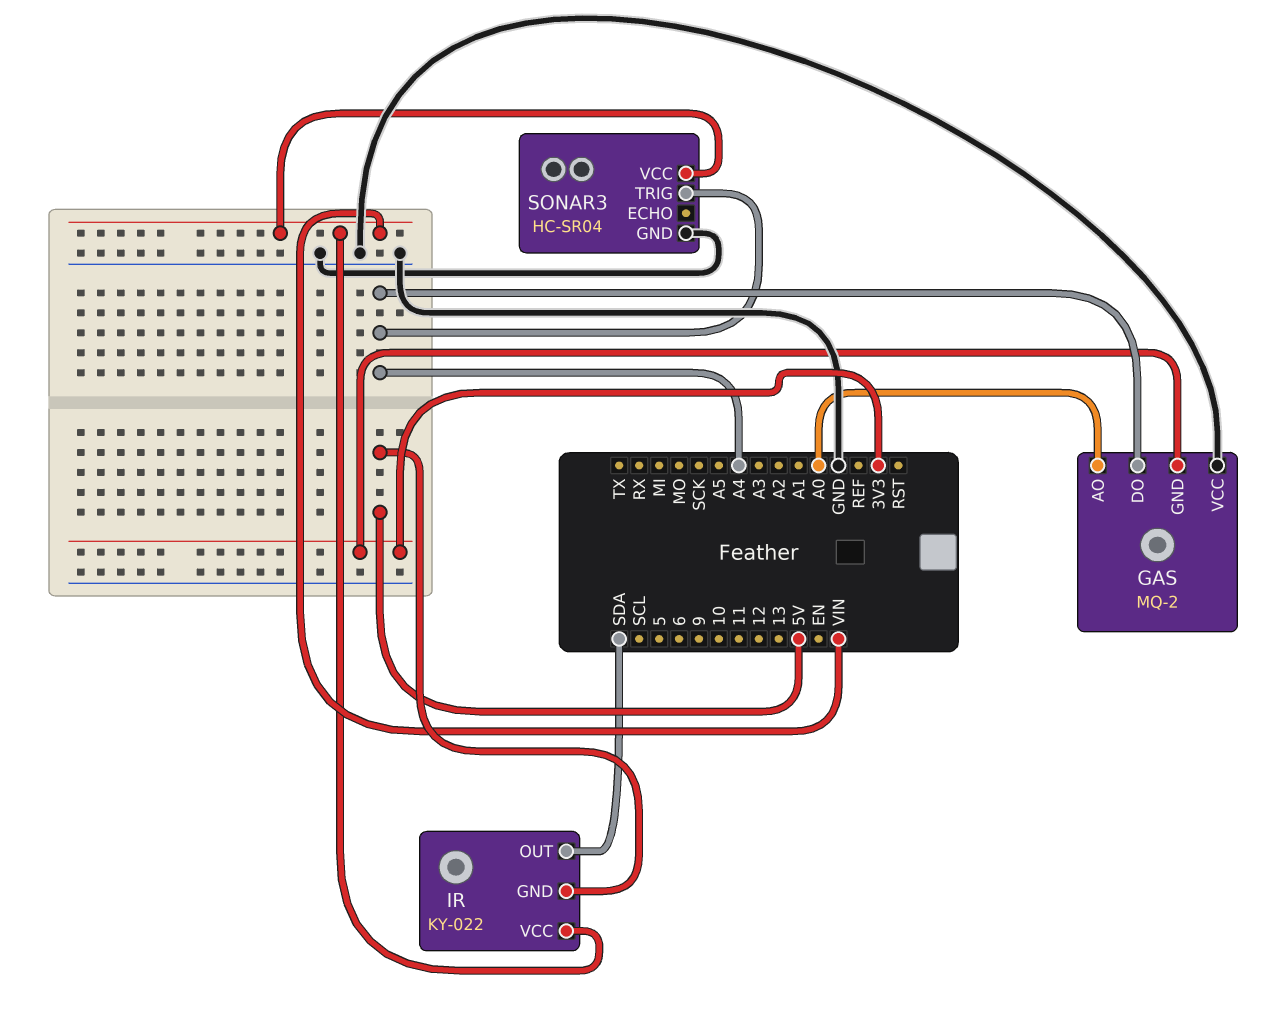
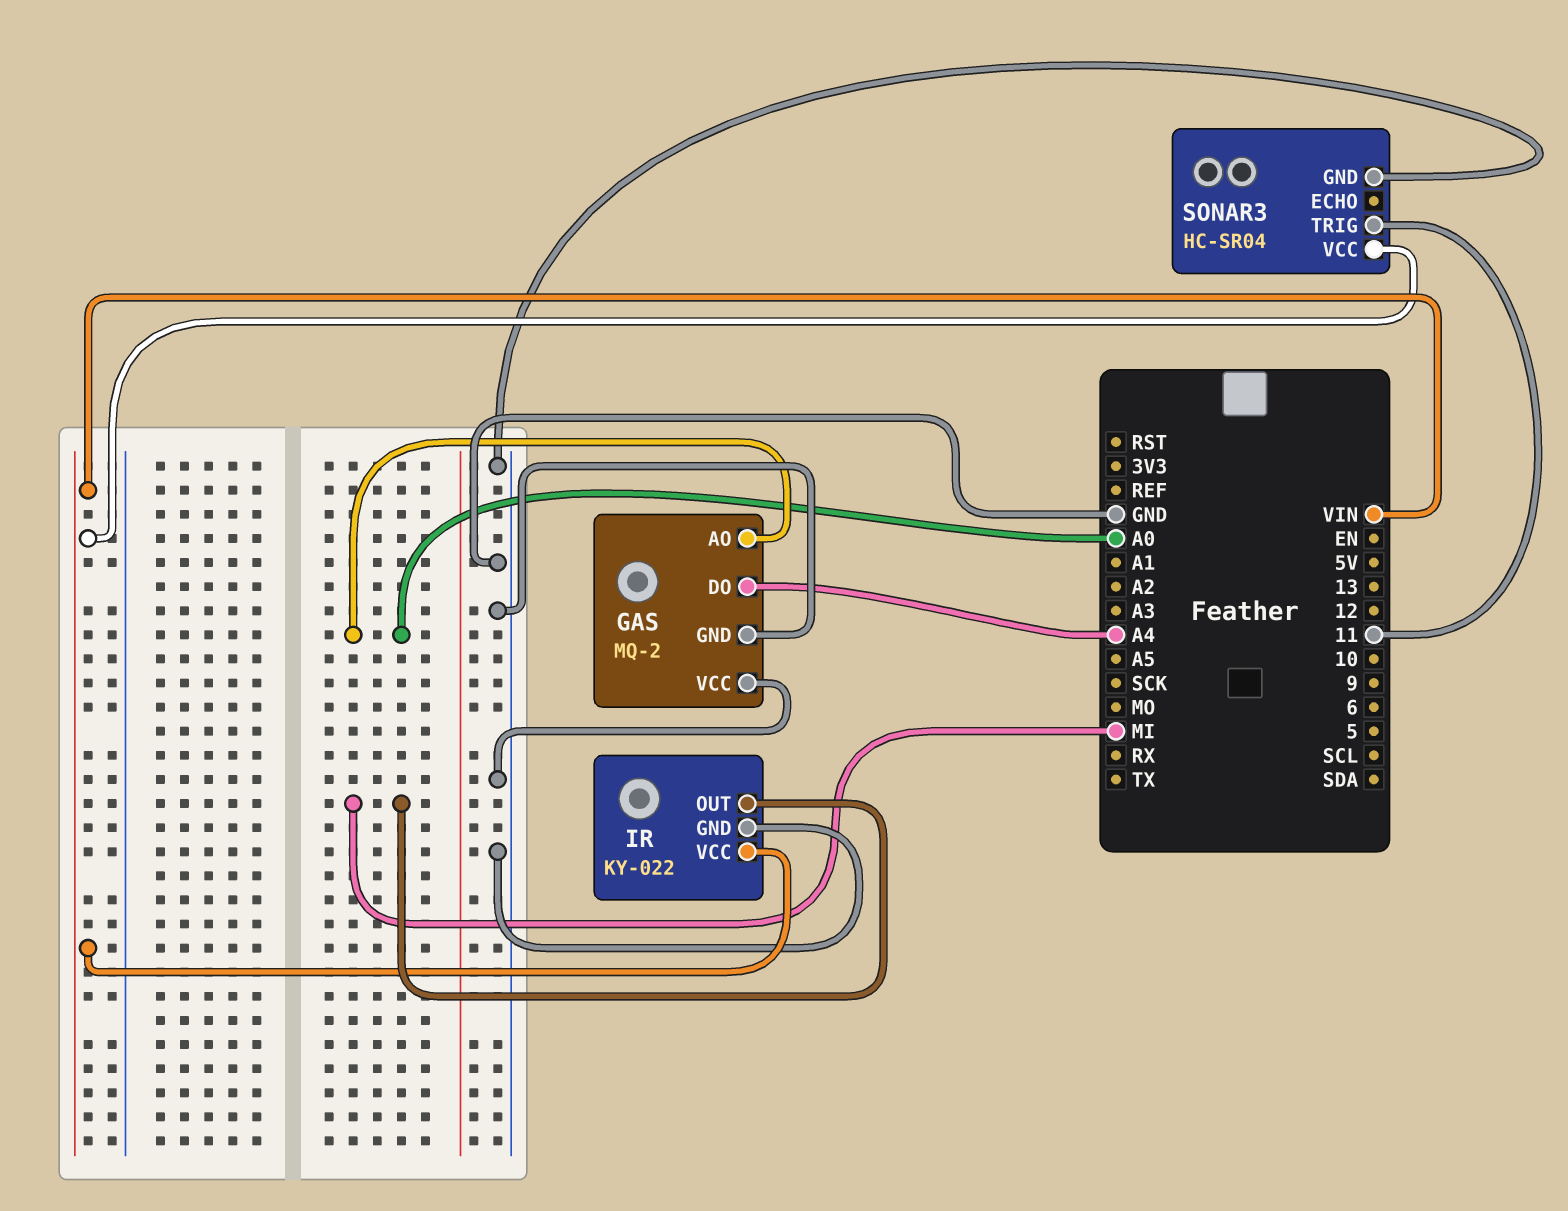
GAS pin GND: 3V3 -> GND
IR pin GND: 5V -> GND
IR pin OUT: SDA -> MI
SONAR3 pin TRIG: A4 -> 11

